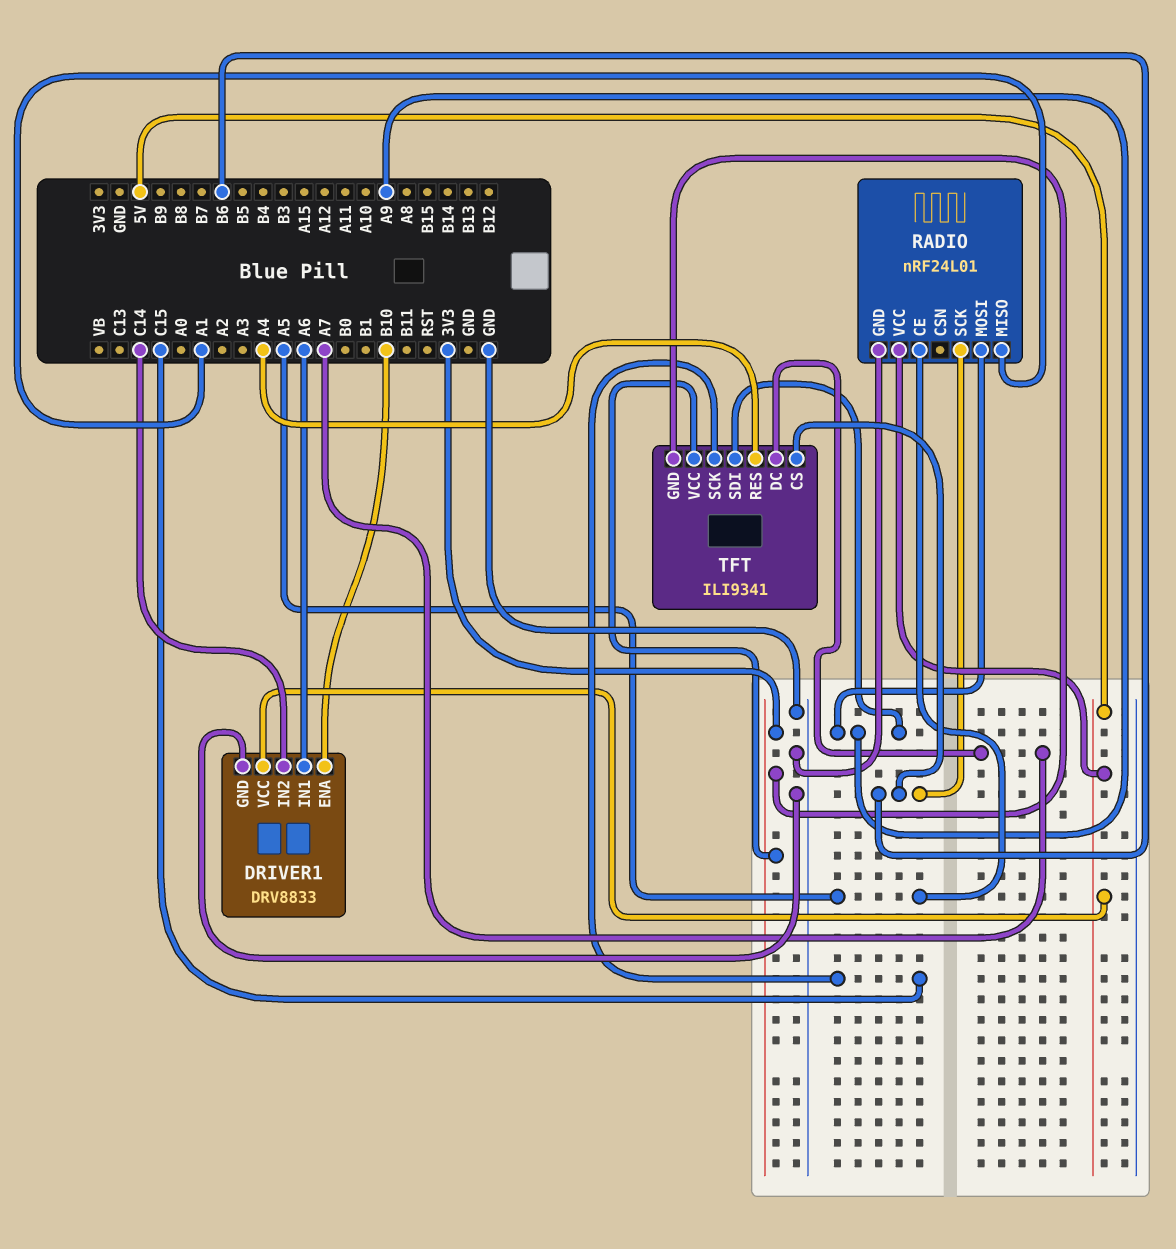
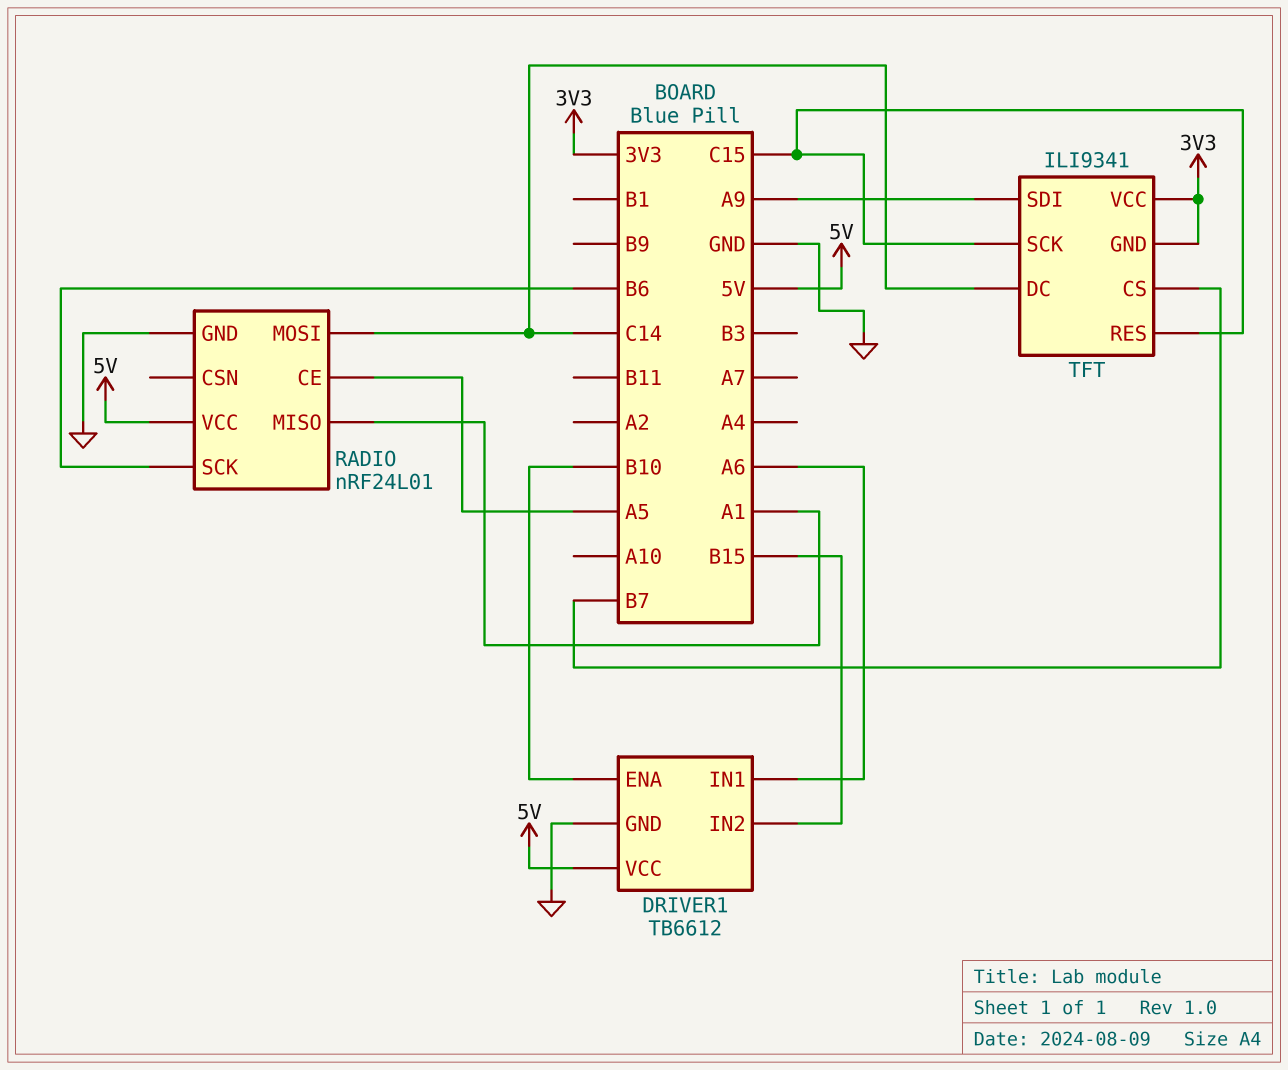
DRIVER1: DRV8833 -> TB6612
DRIVER1 pin IN2: C14 -> B15
RADIO pin MOSI: A9 -> C14
TFT pin CS: B6 -> B7
TFT pin DC: A7 -> C14
TFT pin RES: A4 -> C15

